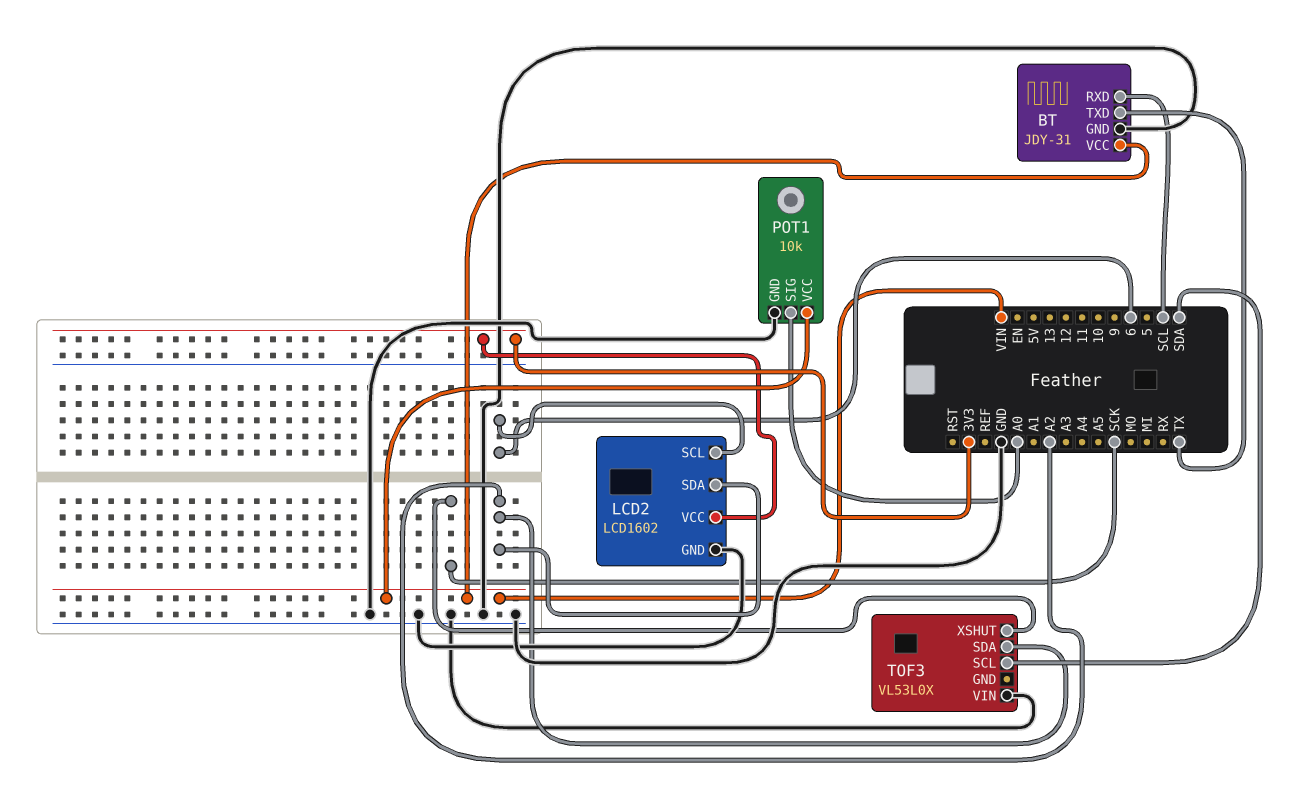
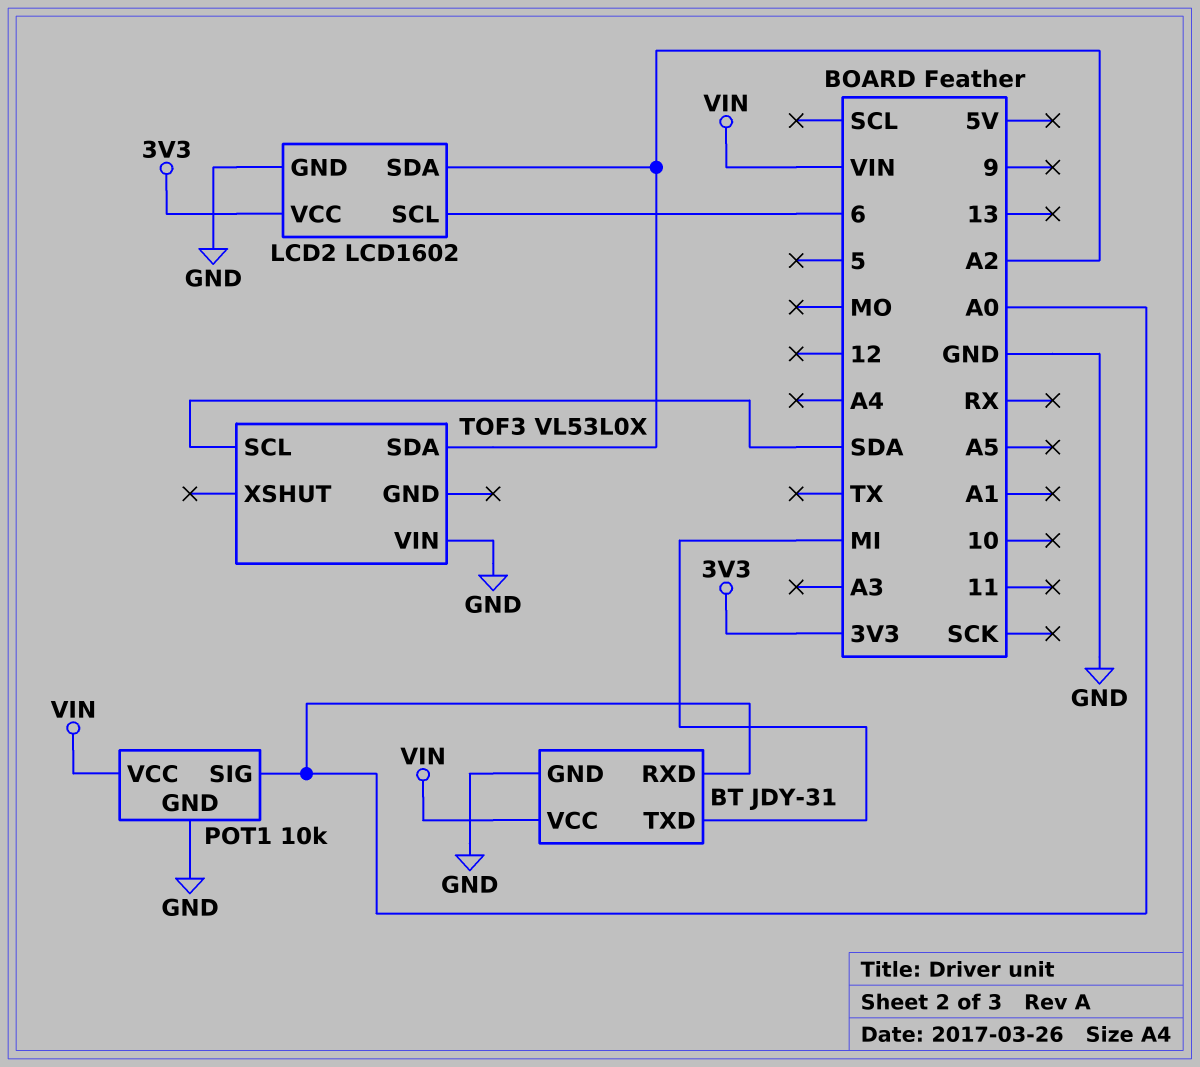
BT pin RXD: SCL -> A0
BT pin TXD: TX -> MI
TOF3 pin XSHUT: SCK -> none

